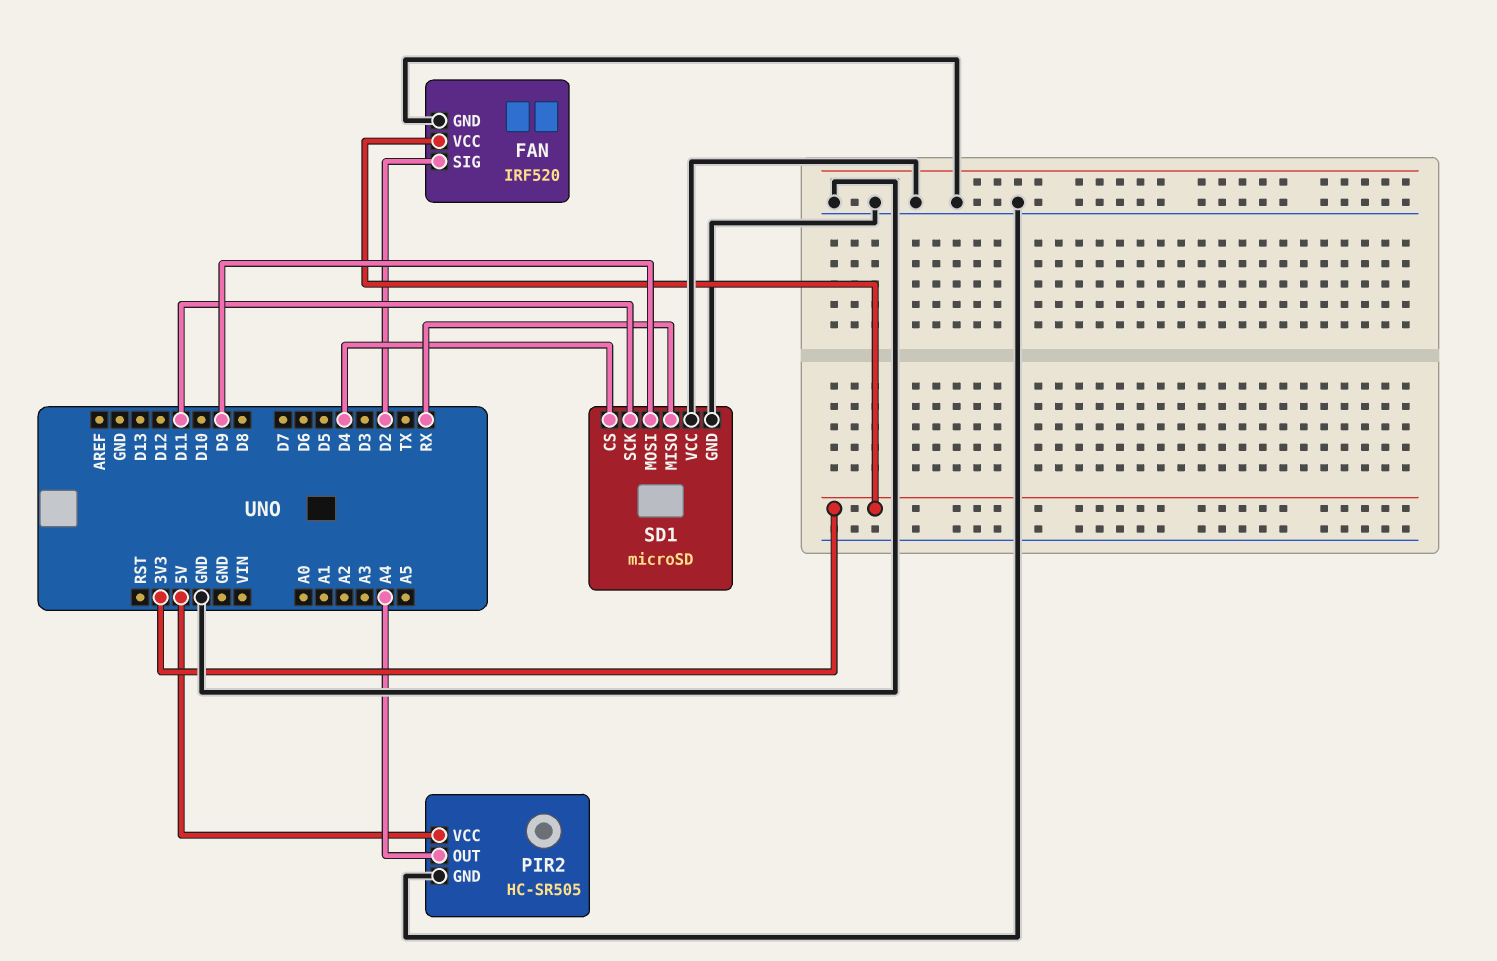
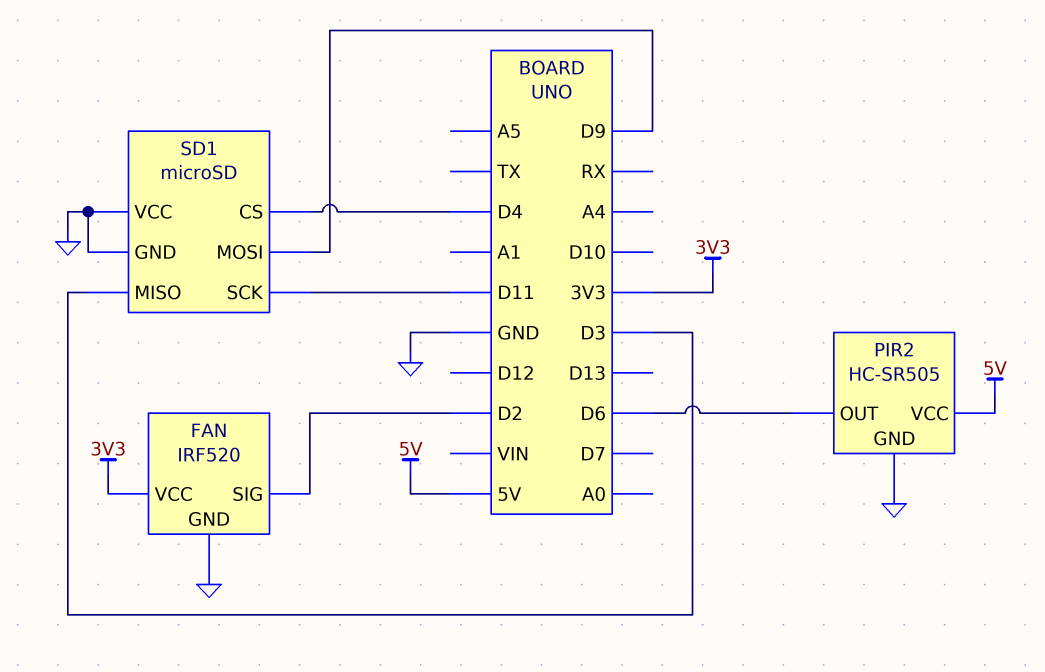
PIR2 pin OUT: A4 -> D6
SD1 pin MISO: RX -> D3

